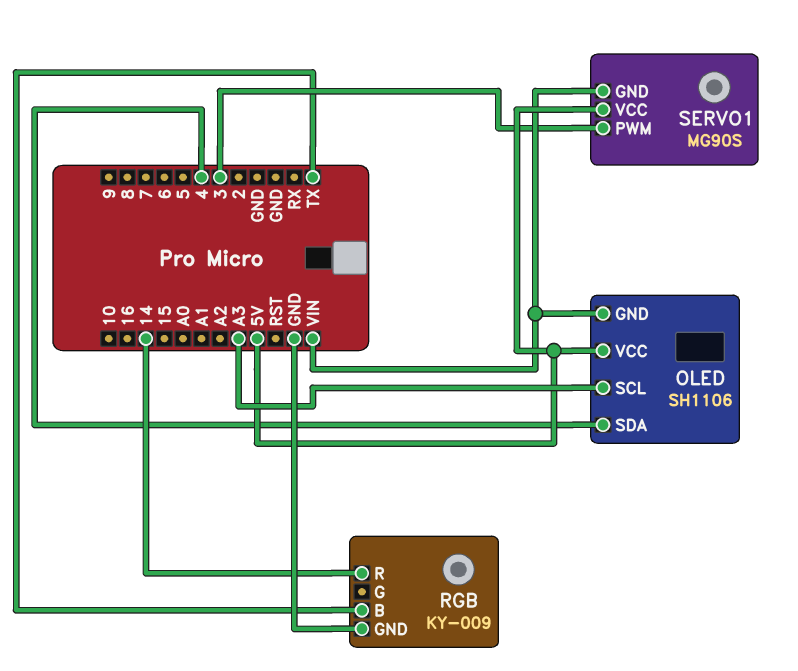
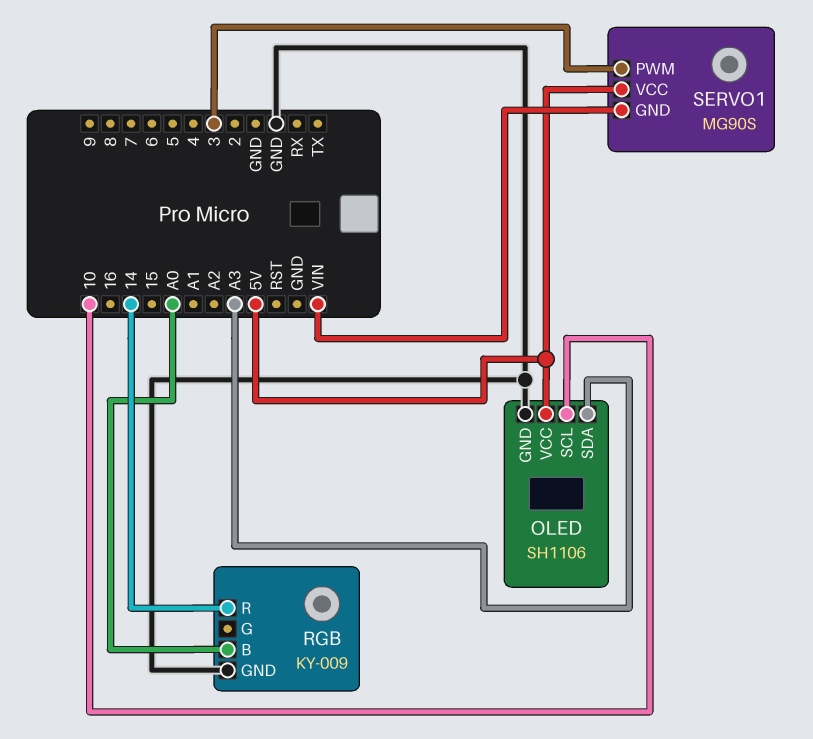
OLED pin GND: VIN -> GND
OLED pin SCL: A3 -> 10
OLED pin SDA: 4 -> A3
RGB pin B: TX -> A0

